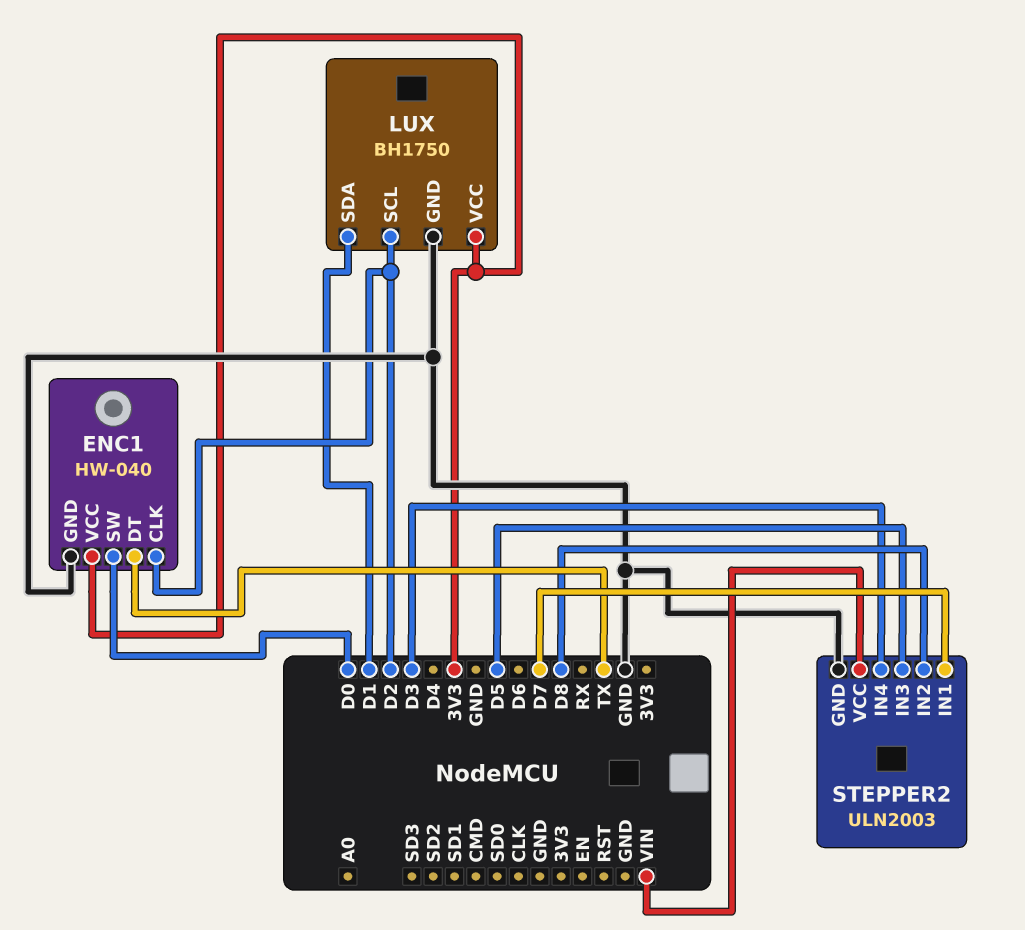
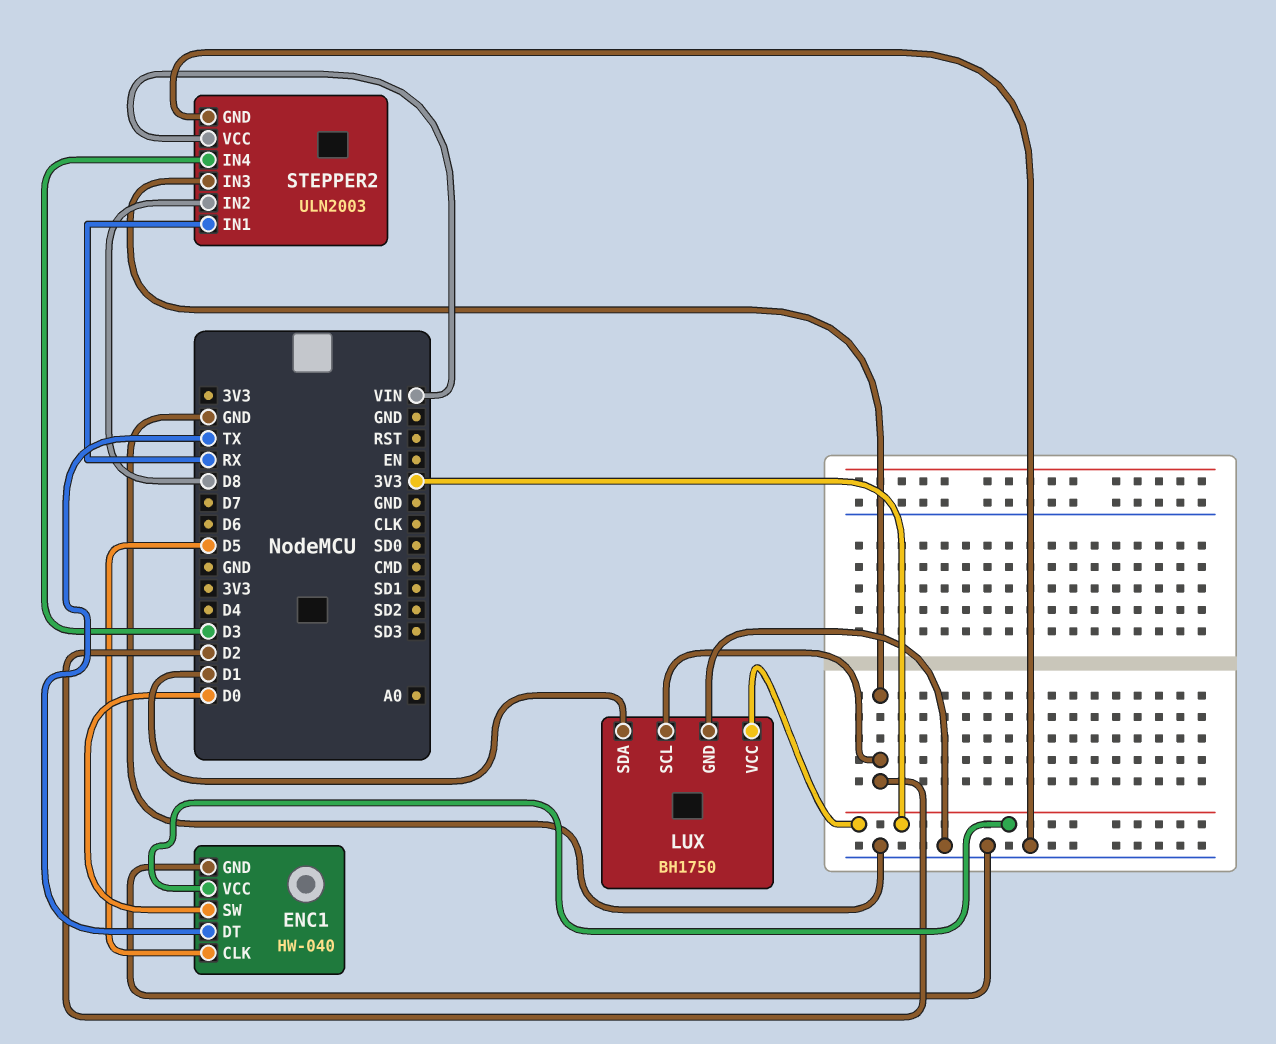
ENC1 pin CLK: D2 -> D5
STEPPER2 pin IN1: D7 -> RX
STEPPER2 pin IN3: D5 -> D2

